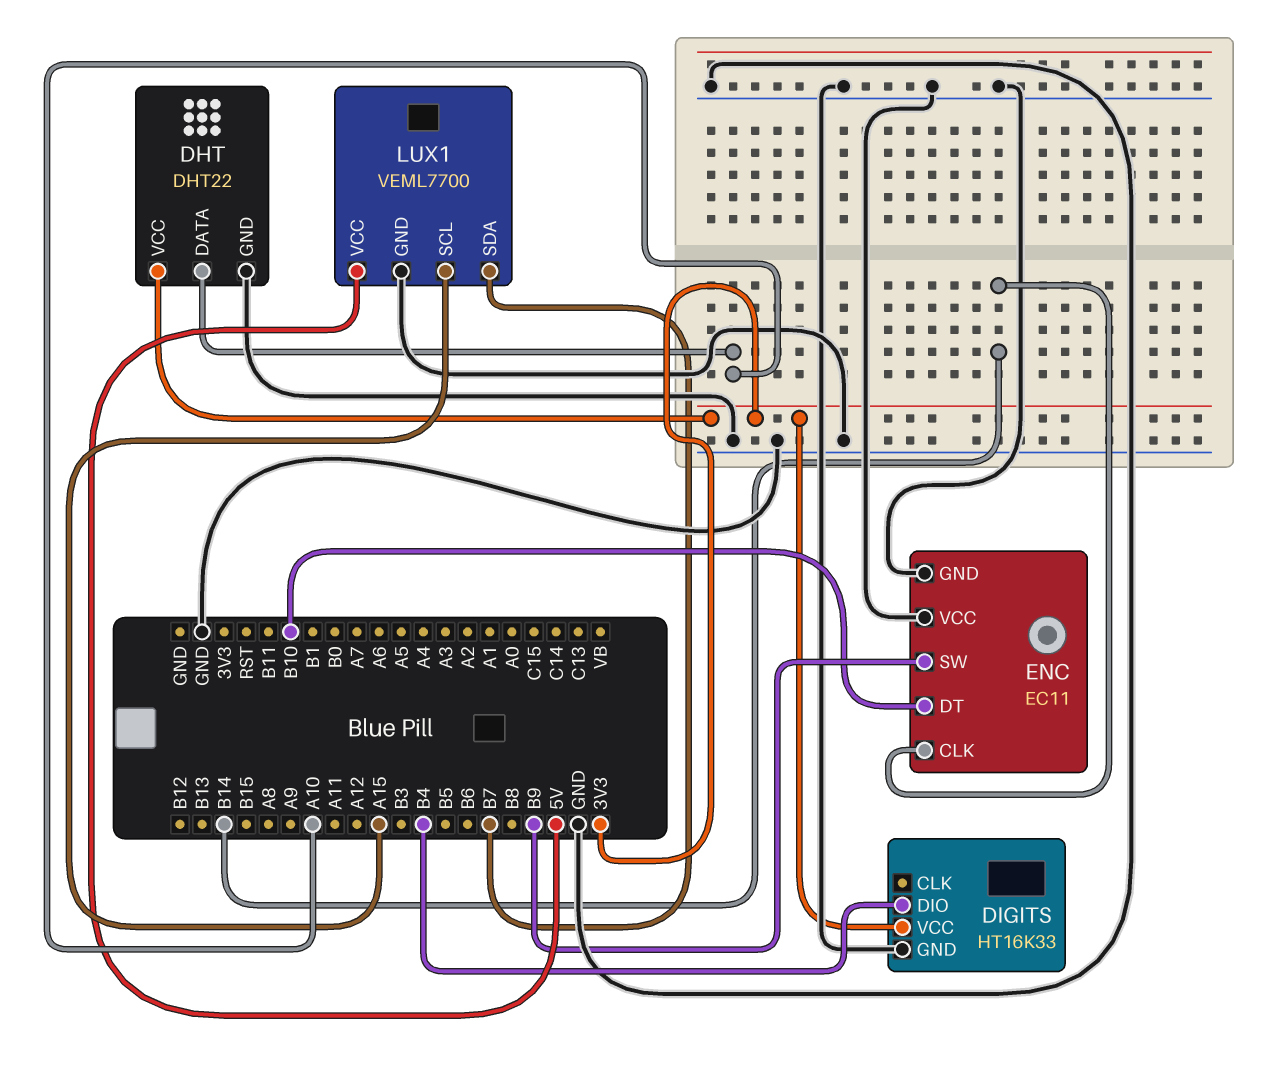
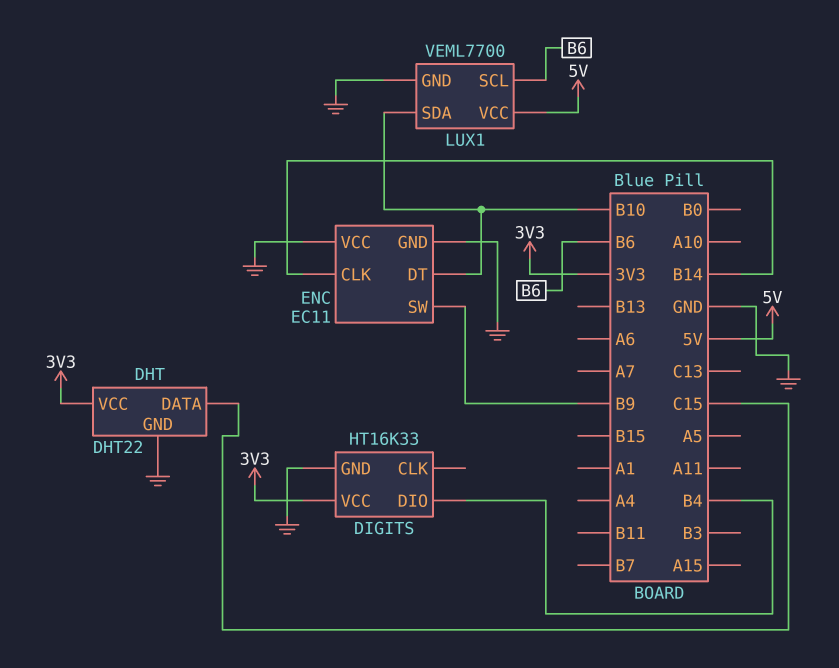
DHT pin DATA: A10 -> C15
LUX1 pin SCL: A15 -> B6
LUX1 pin SDA: B7 -> B10

